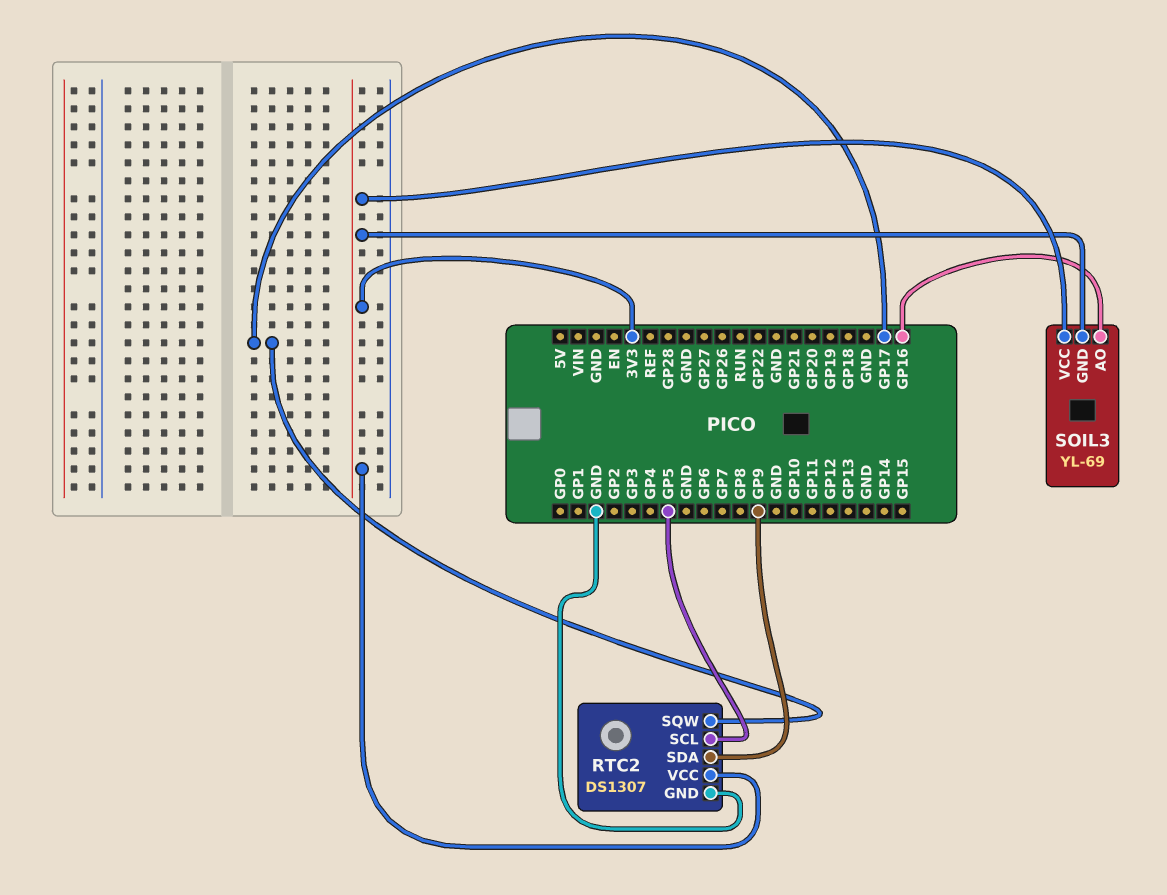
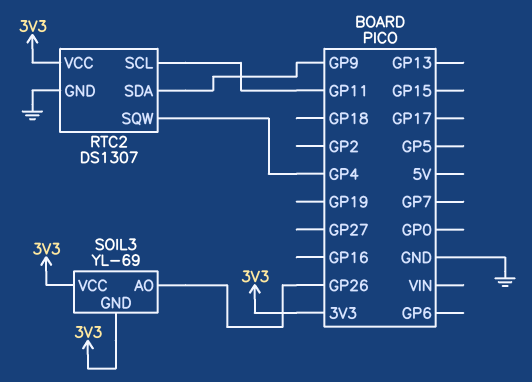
RTC2 pin SCL: GP5 -> GP11
RTC2 pin SQW: GP17 -> GP4
SOIL3 pin AO: GP16 -> GP26

